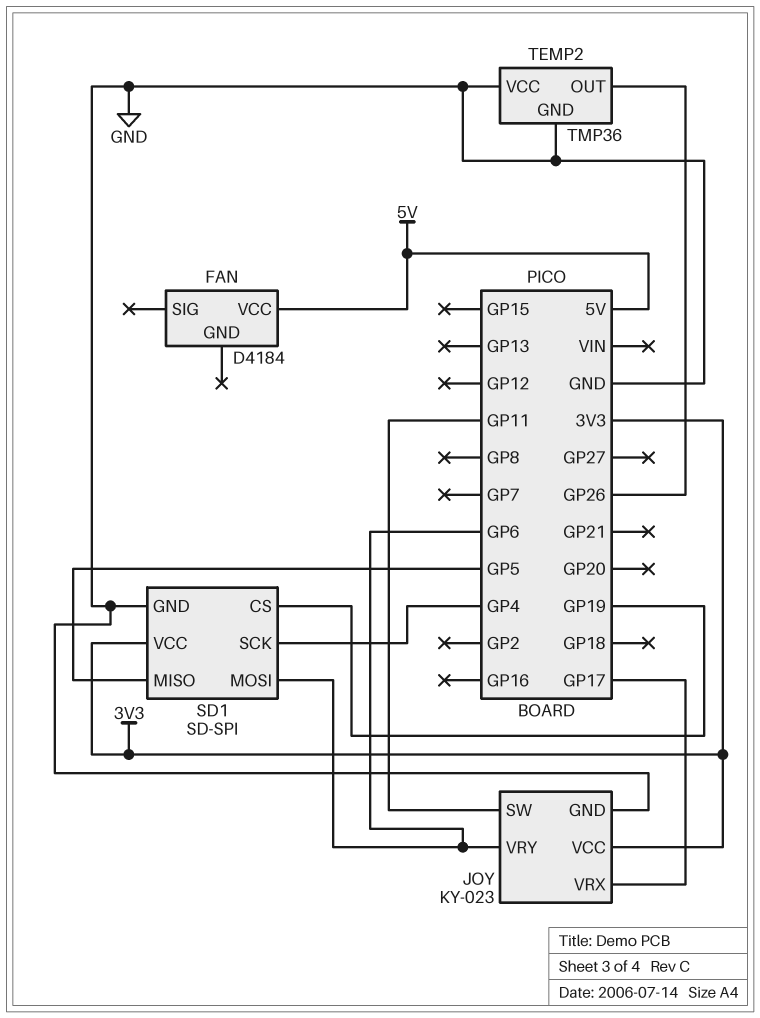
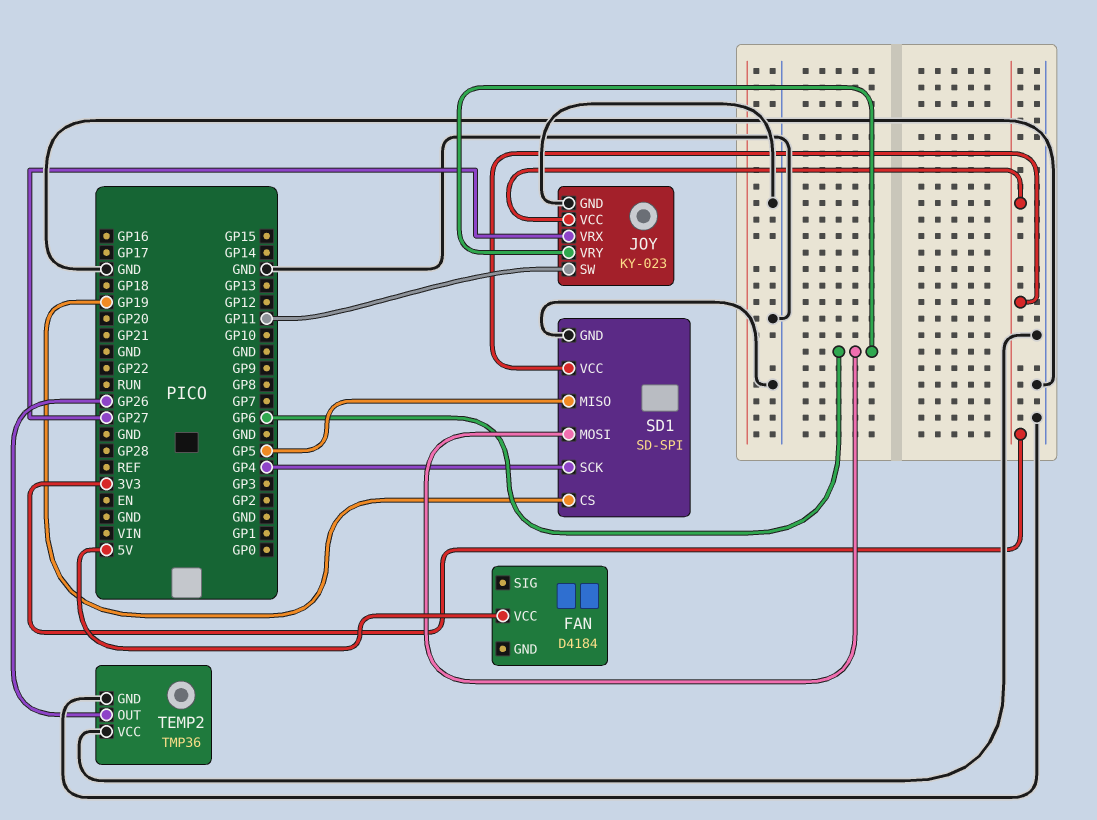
JOY pin VRX: GP17 -> GP27

